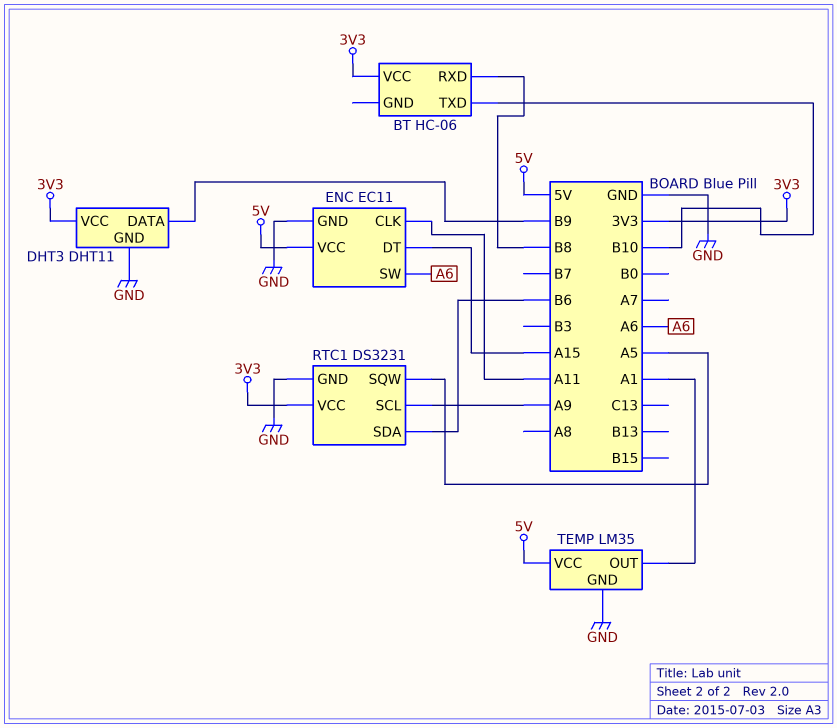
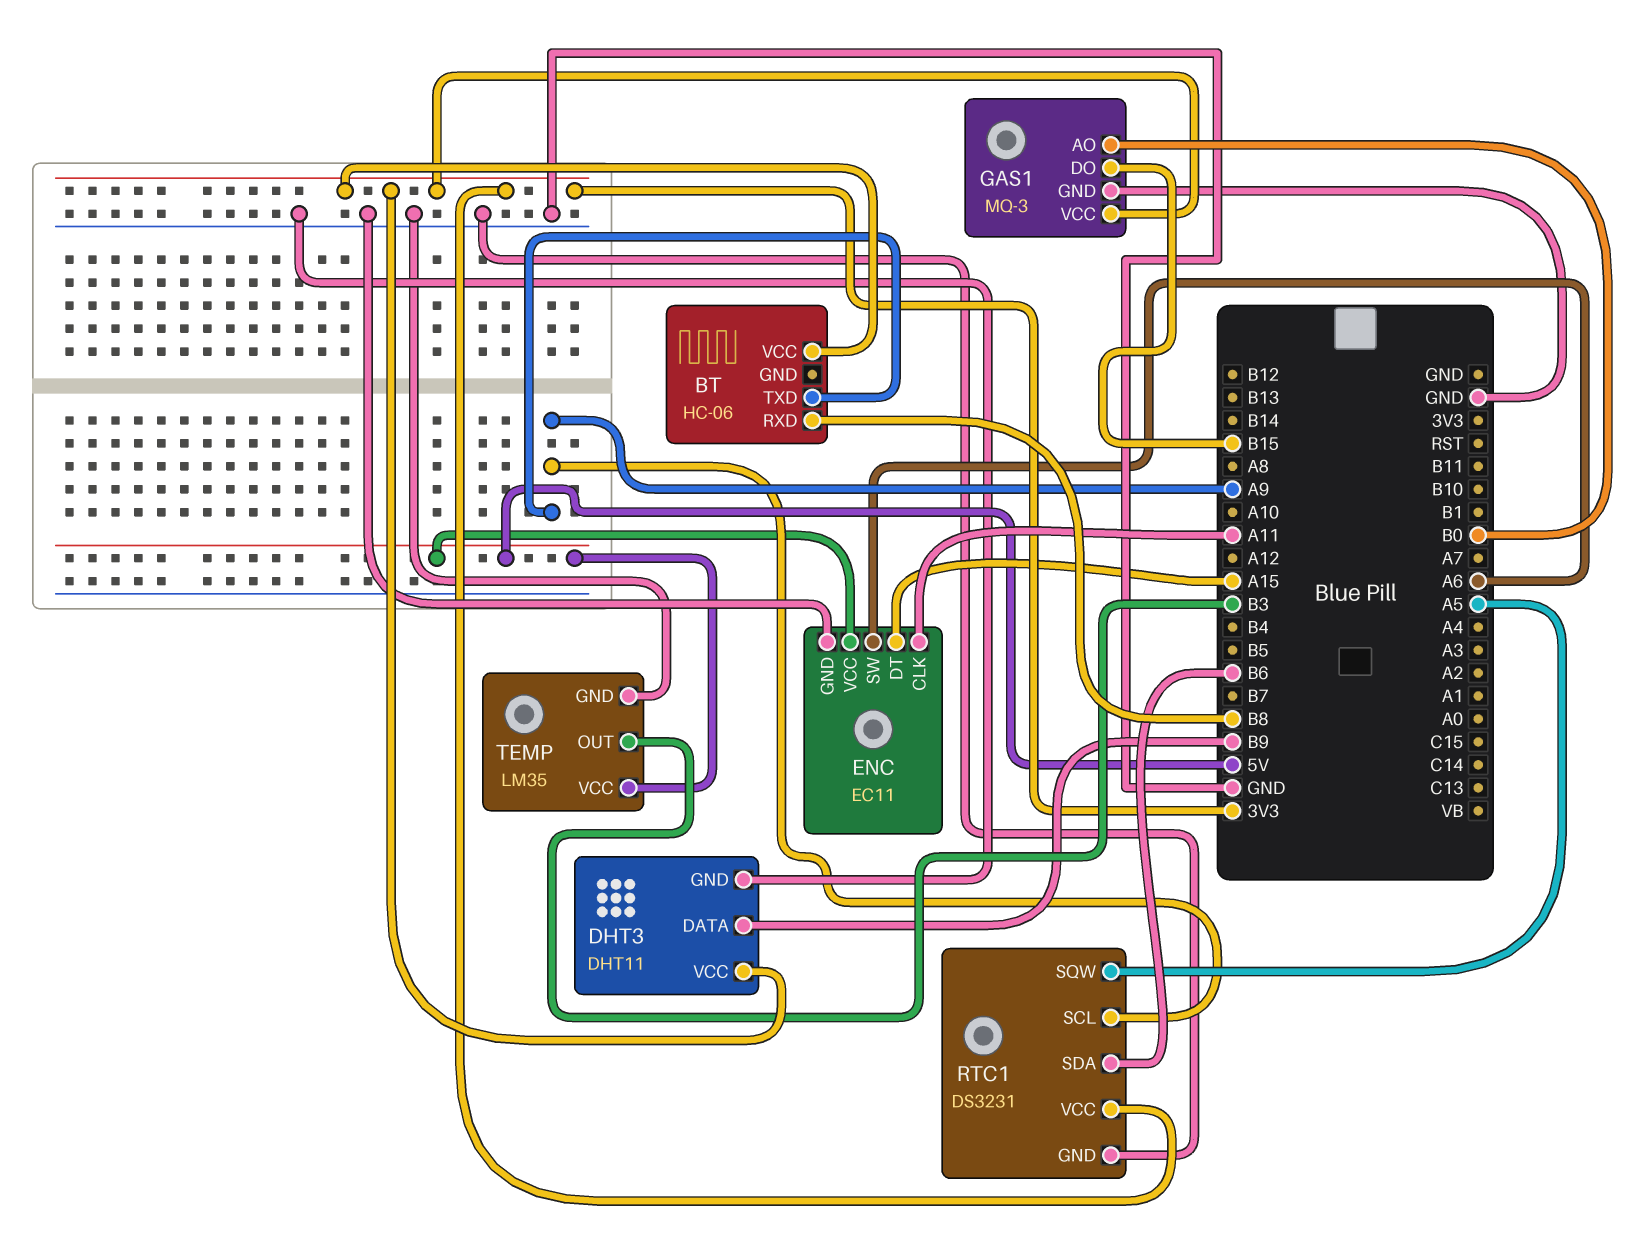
BT pin TXD: B10 -> A9
GAS1: none -> MQ-3
GAS1 pin AO: none -> B0
GAS1 pin DO: none -> B15
GAS1 pin GND: none -> GND
GAS1 pin VCC: none -> 3V3
TEMP pin OUT: A1 -> B3

